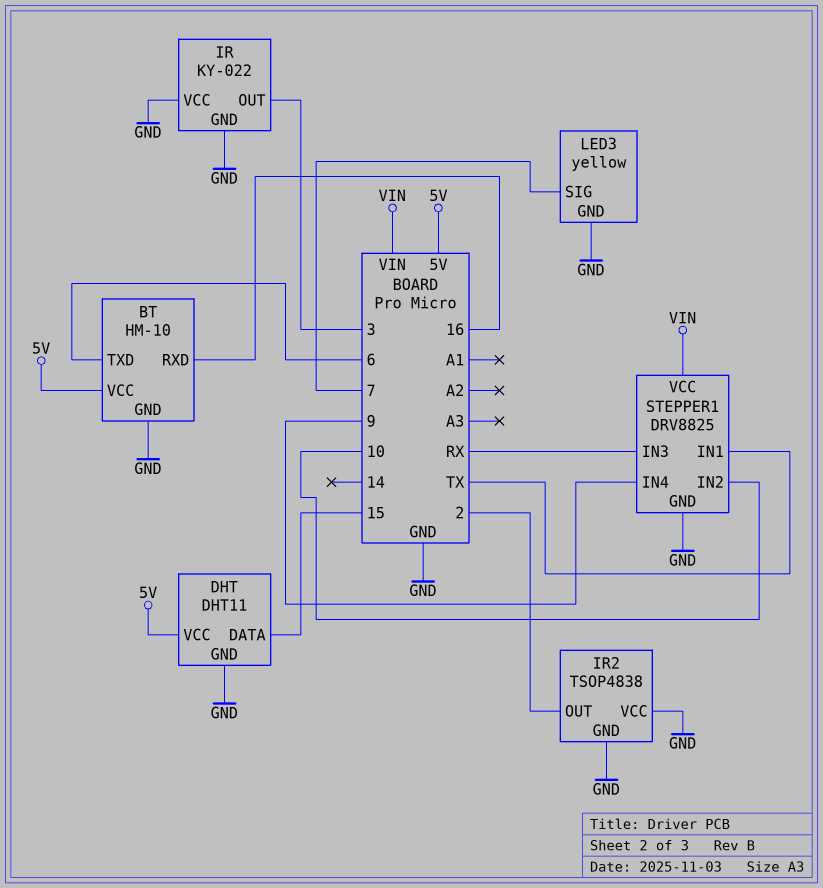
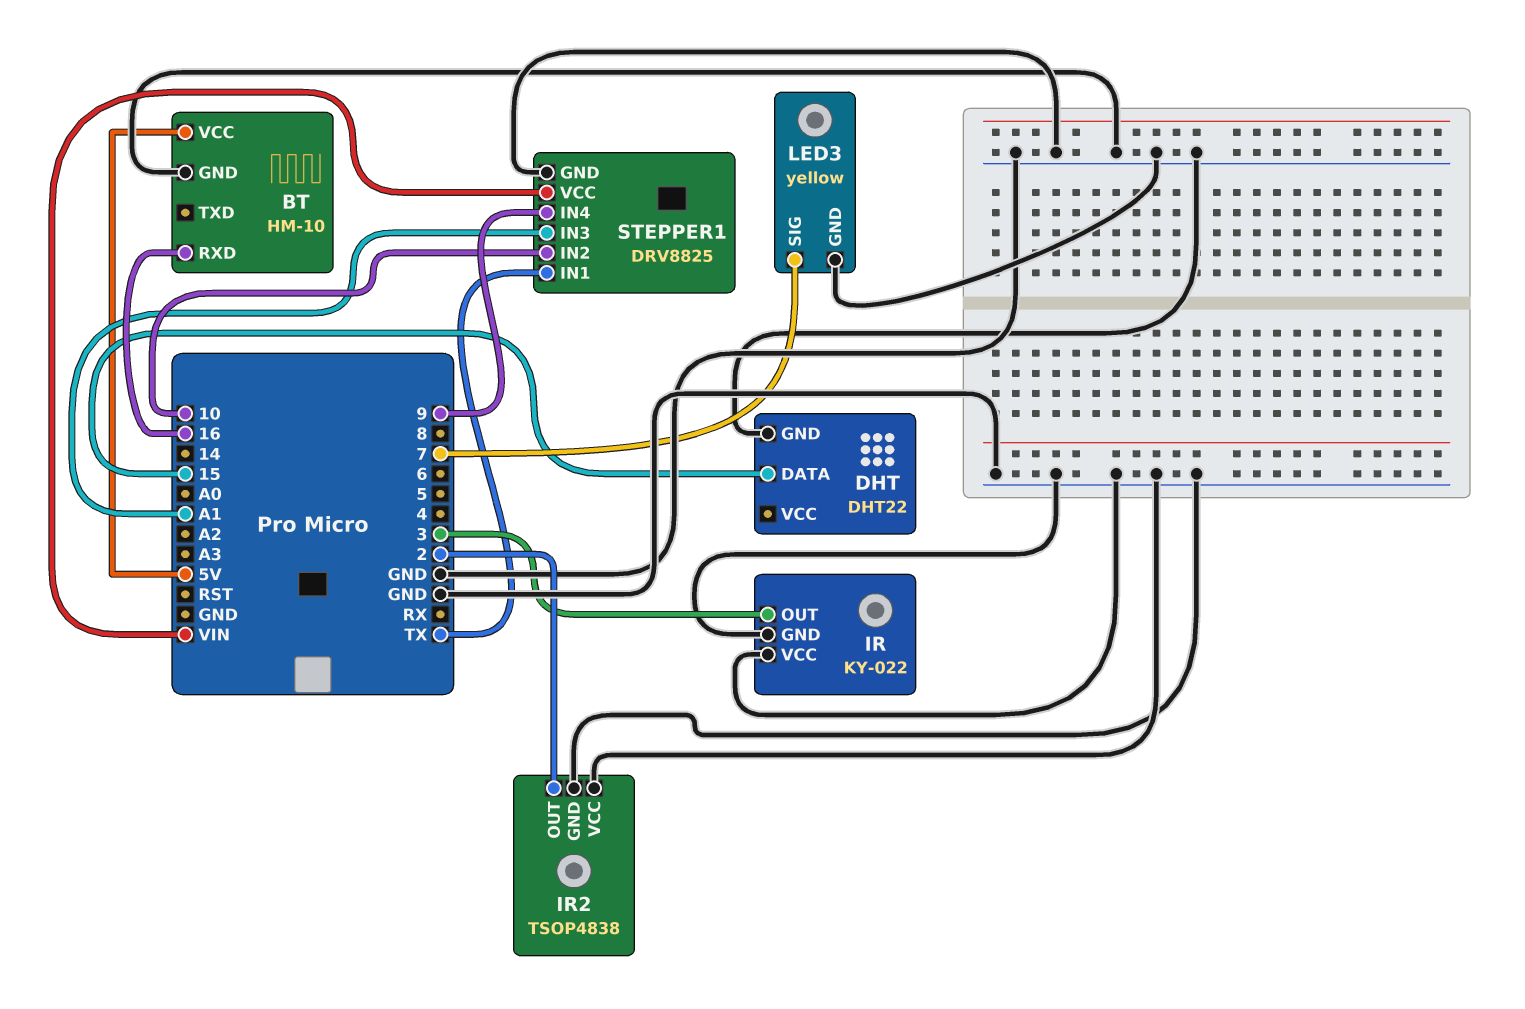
BT pin TXD: 6 -> none
DHT: DHT11 -> DHT22
DHT pin VCC: 5V -> none
STEPPER1 pin IN3: RX -> A1

